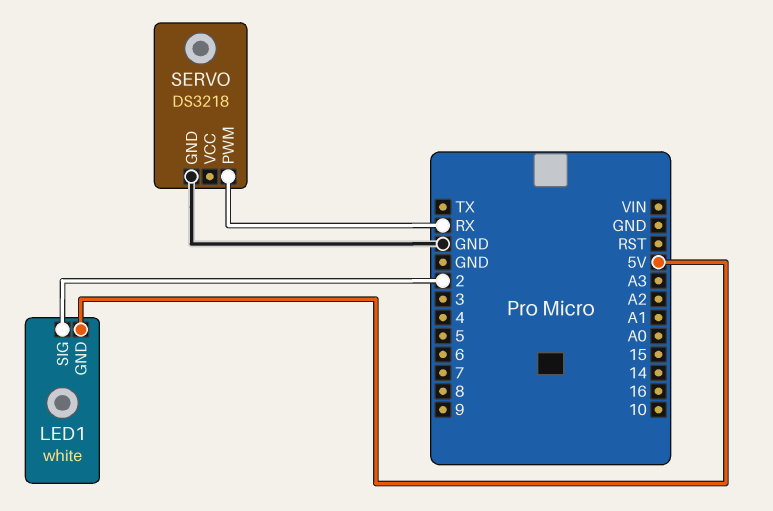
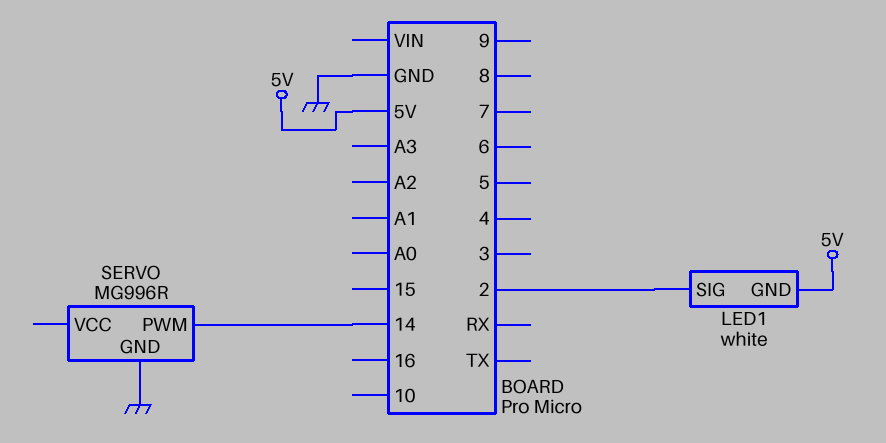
SERVO: DS3218 -> MG996R
SERVO pin PWM: RX -> 14

